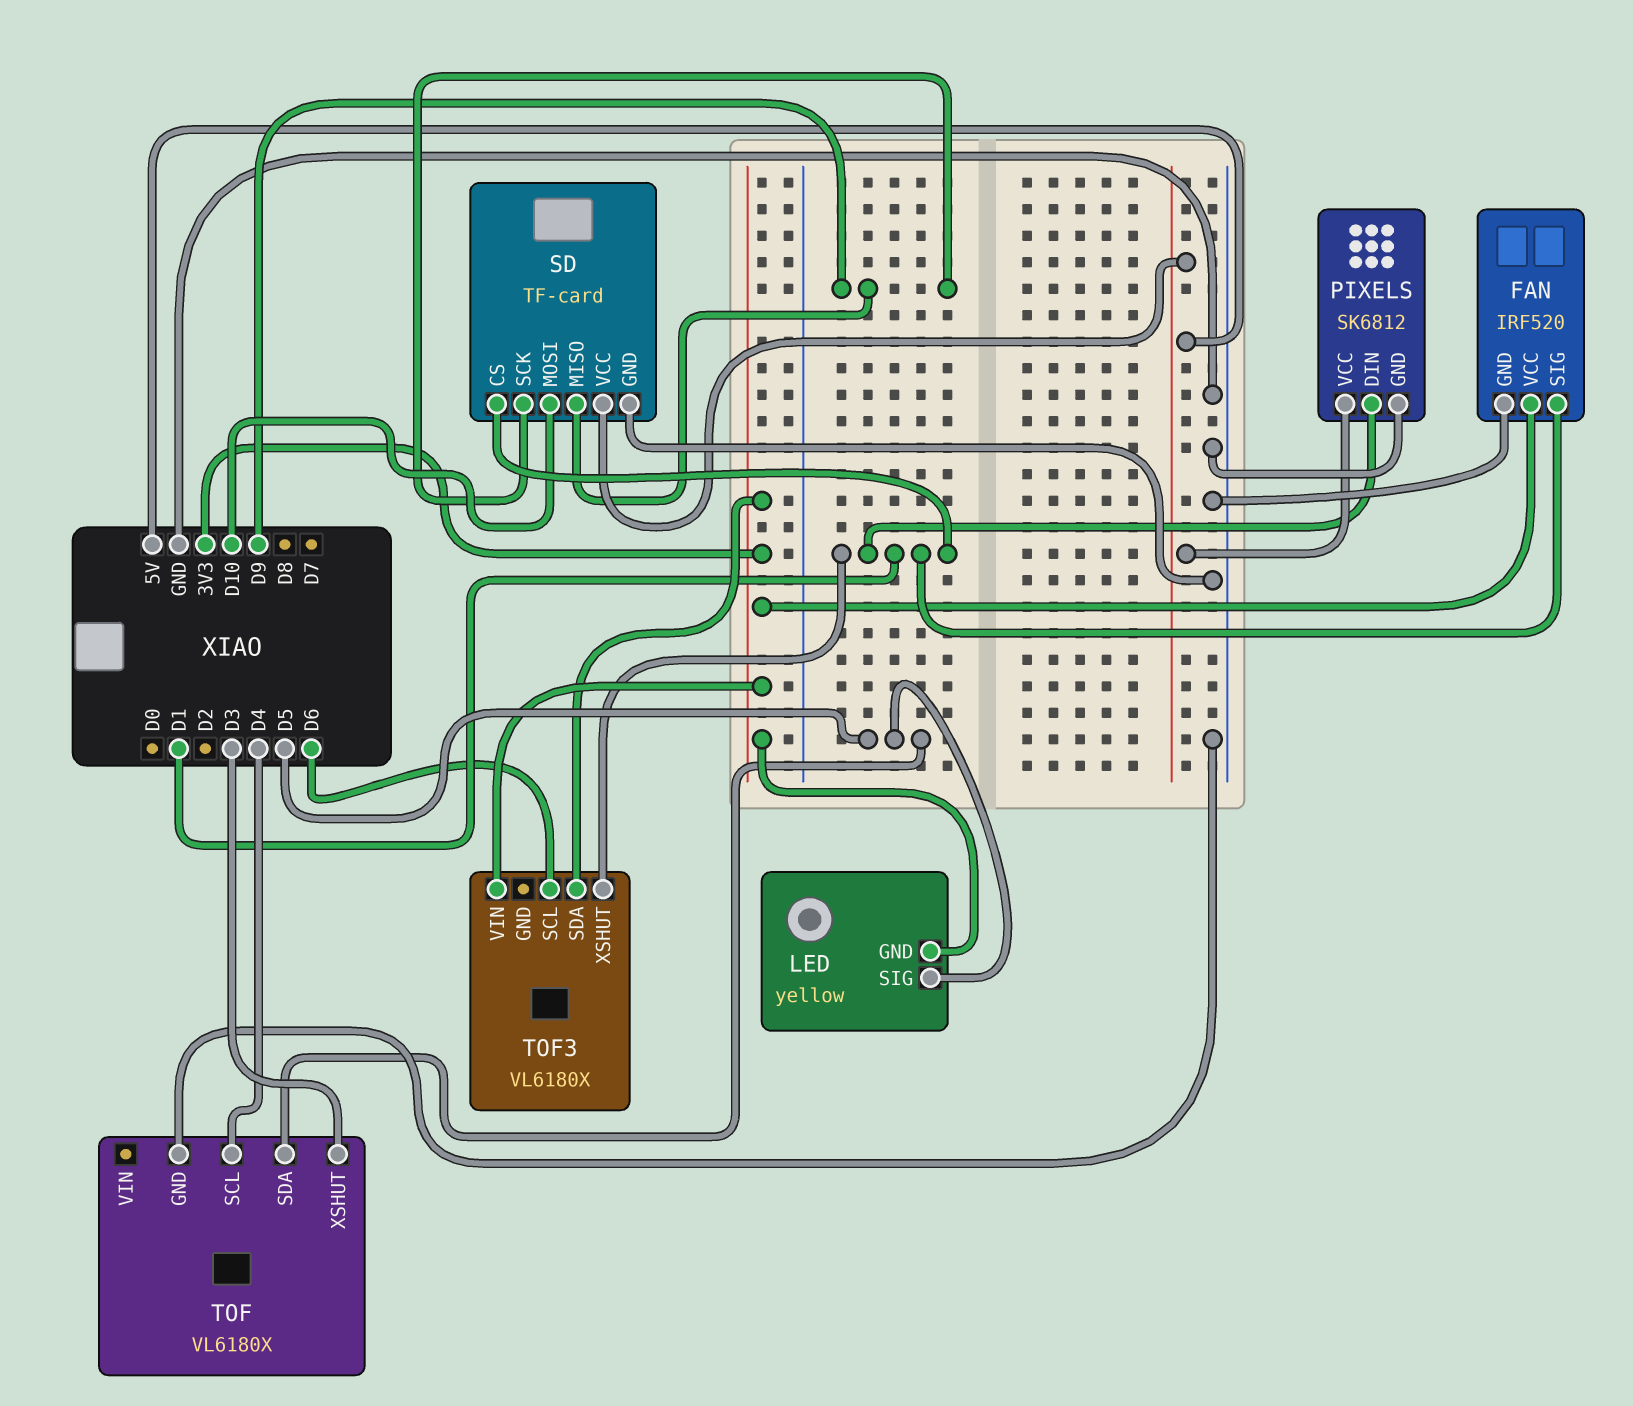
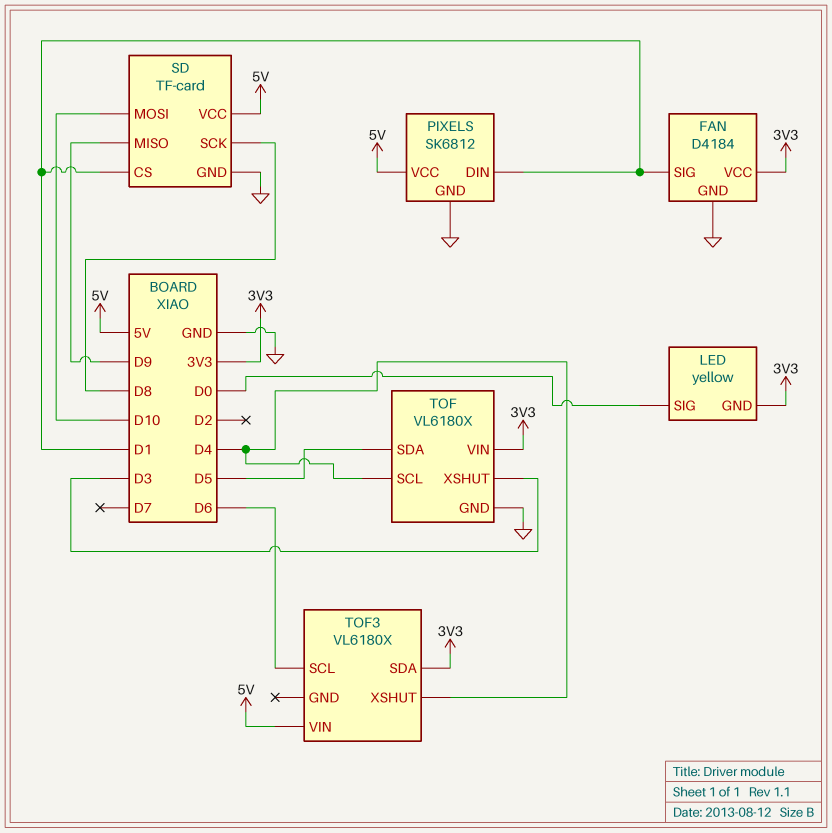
FAN: IRF520 -> D4184
LED pin SIG: D5 -> D0
SD pin SCK: D9 -> D8
TOF pin VIN: none -> 3V3
TOF3 pin VIN: 3V3 -> 5V
TOF3 pin XSHUT: D1 -> D4

